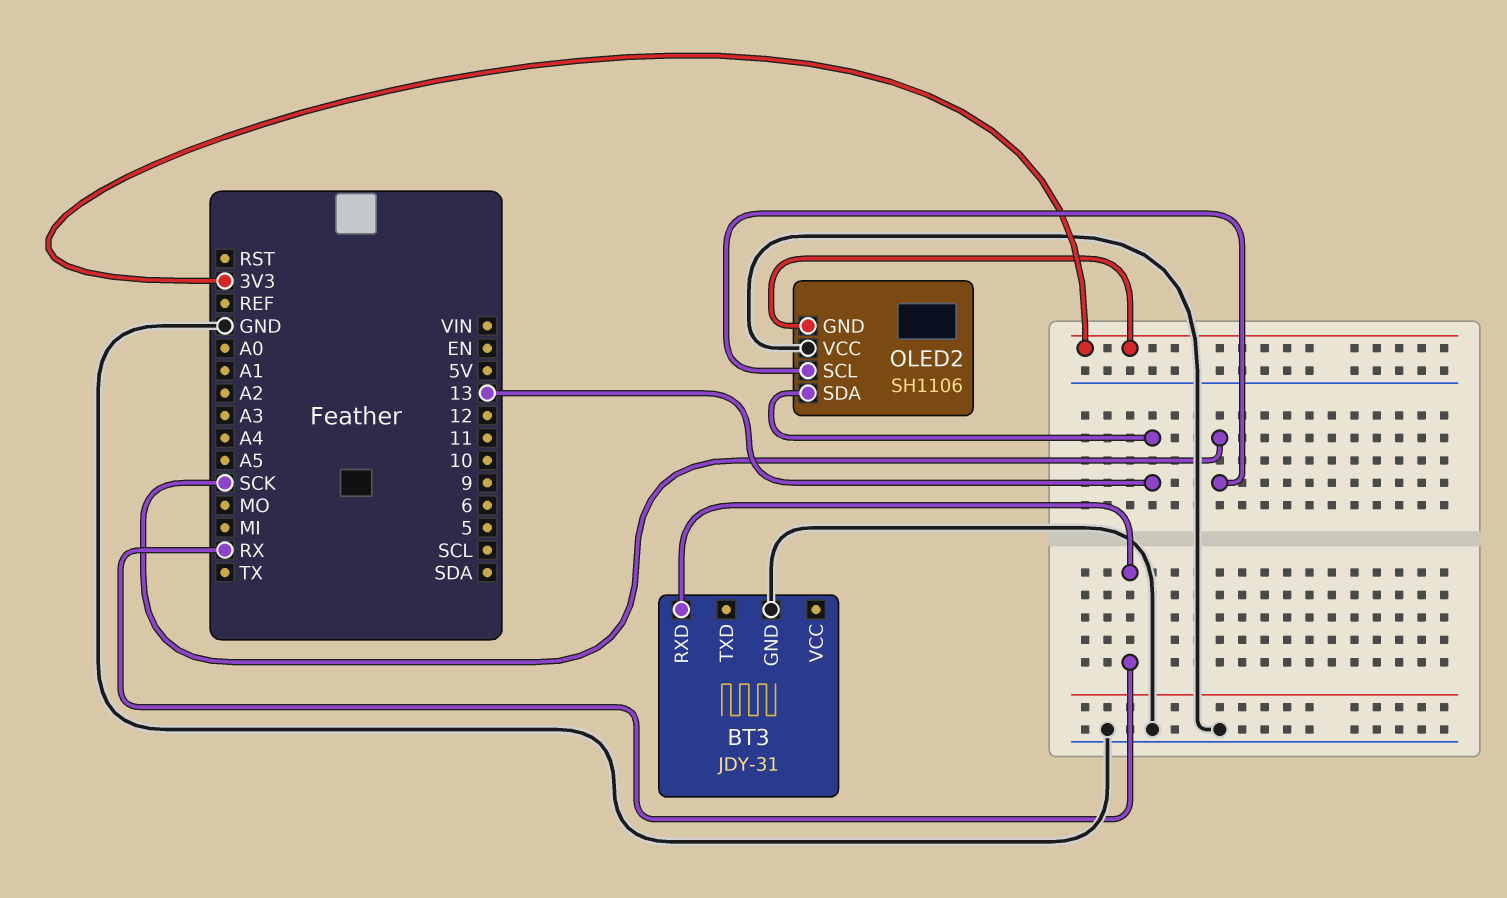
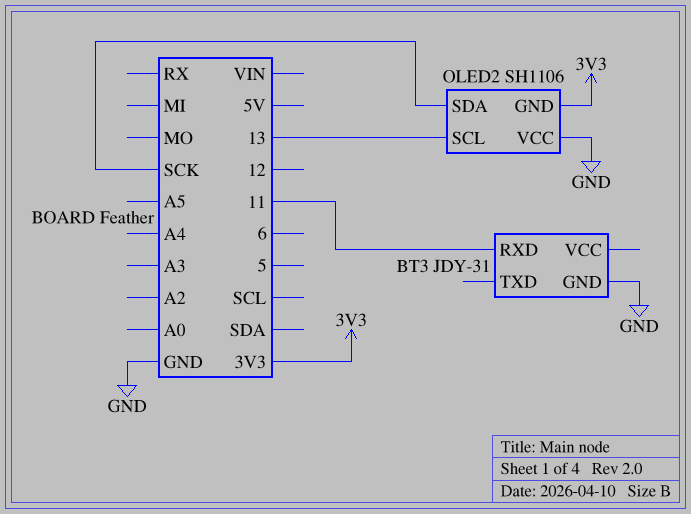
BT3 pin RXD: RX -> 11
OLED2 pin SCL: SCK -> 13
OLED2 pin SDA: 13 -> SCK

